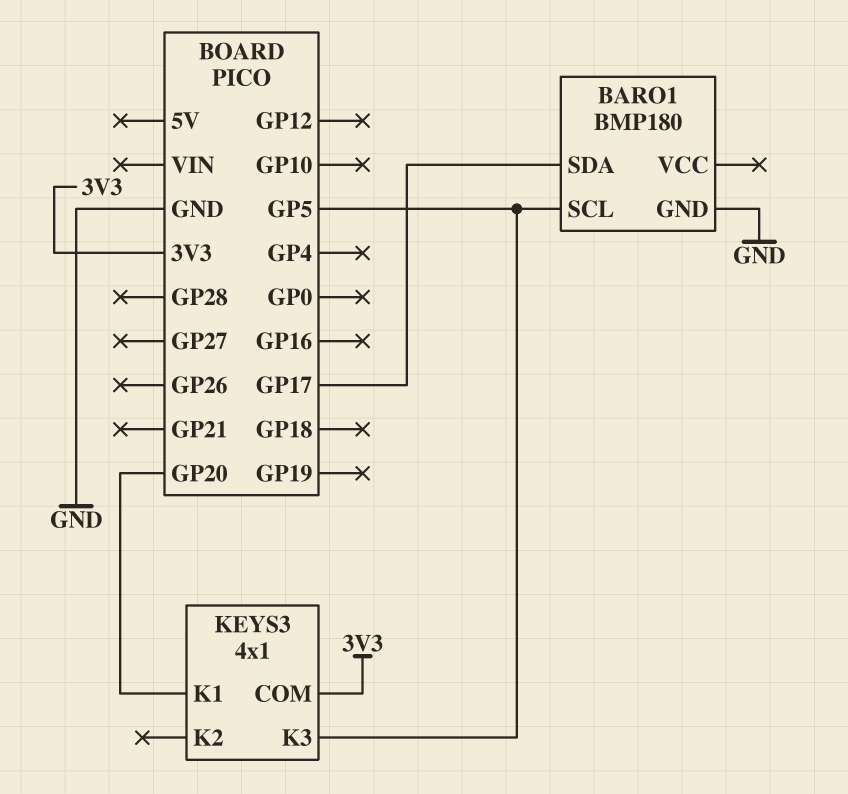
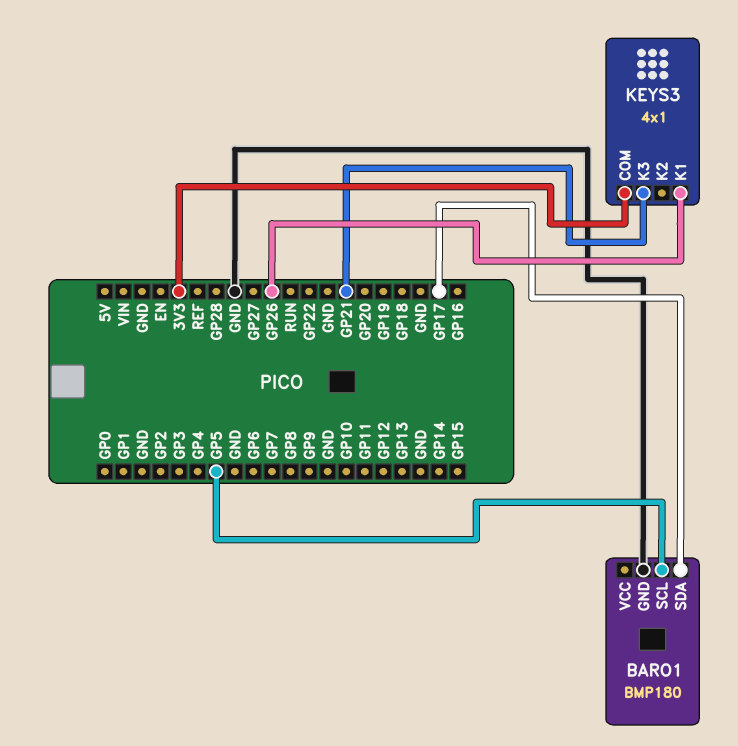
KEYS3 pin K1: GP20 -> GP26
KEYS3 pin K3: GP5 -> GP21

